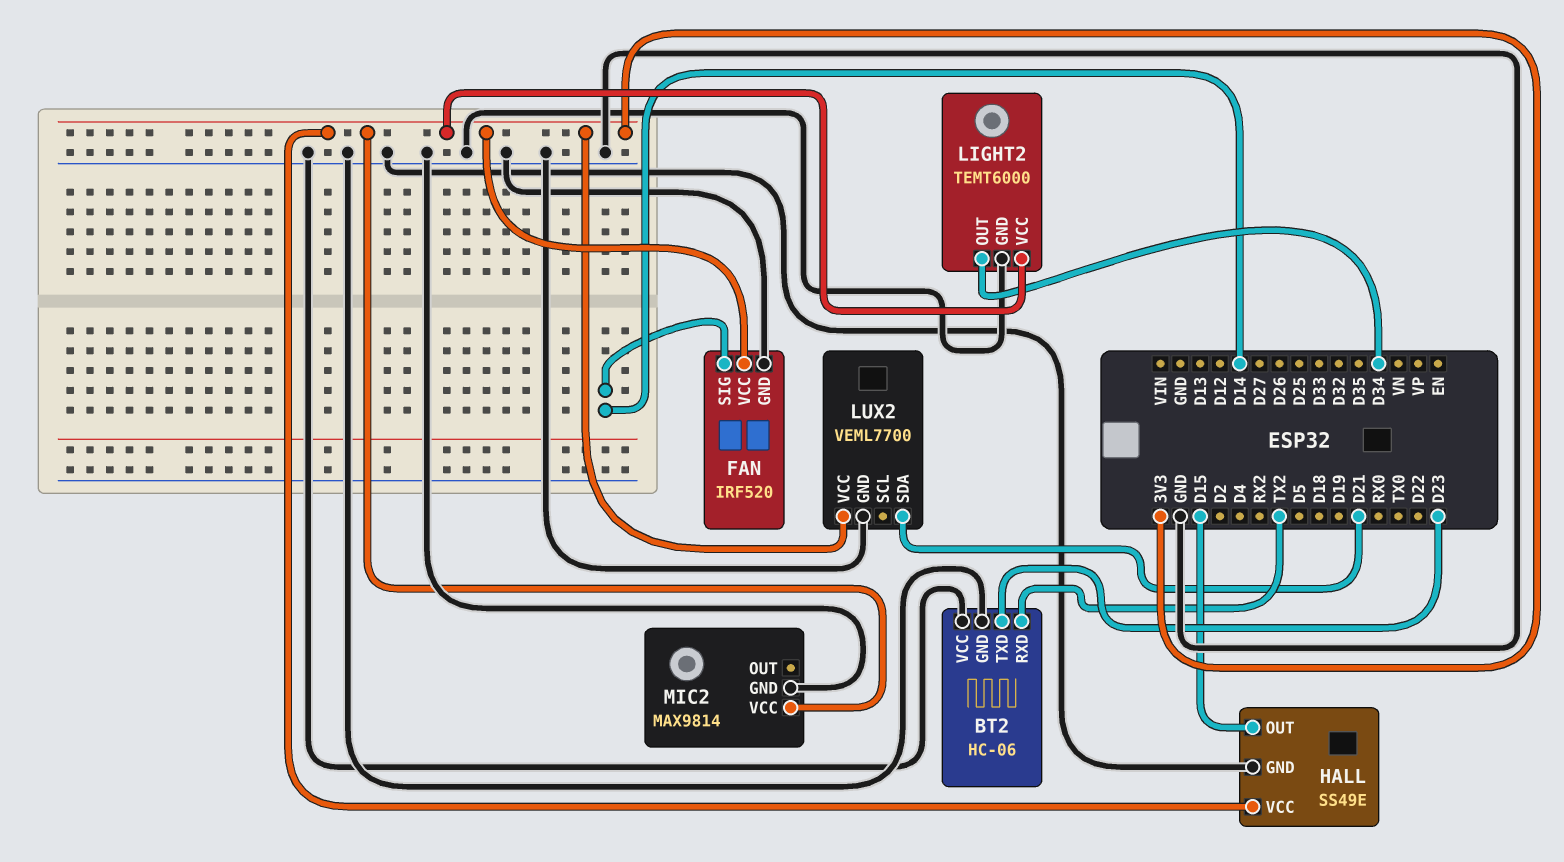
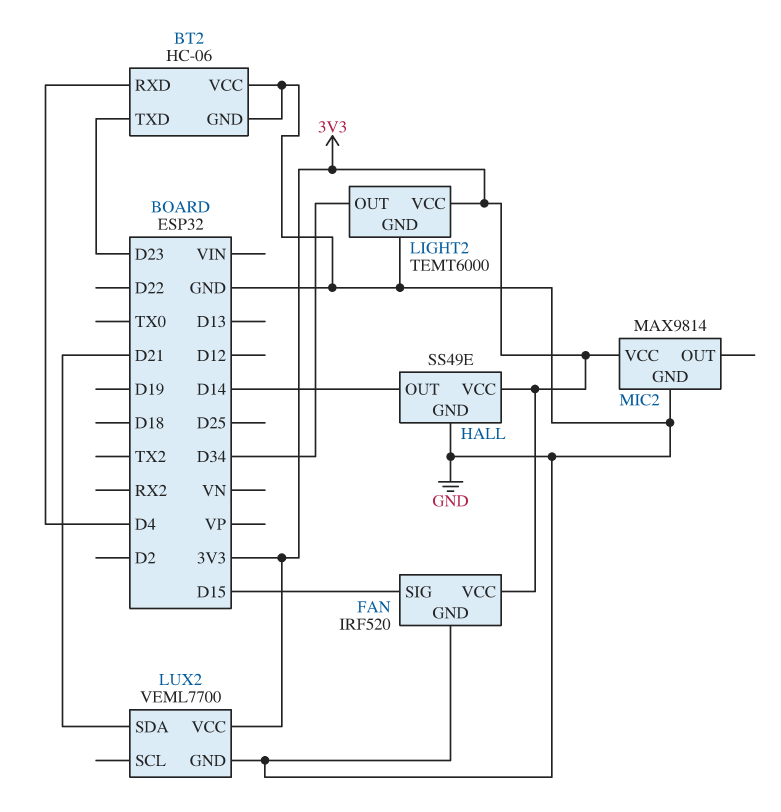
BT2 pin RXD: TX2 -> D4
FAN pin SIG: D14 -> D15
HALL pin OUT: D15 -> D14

